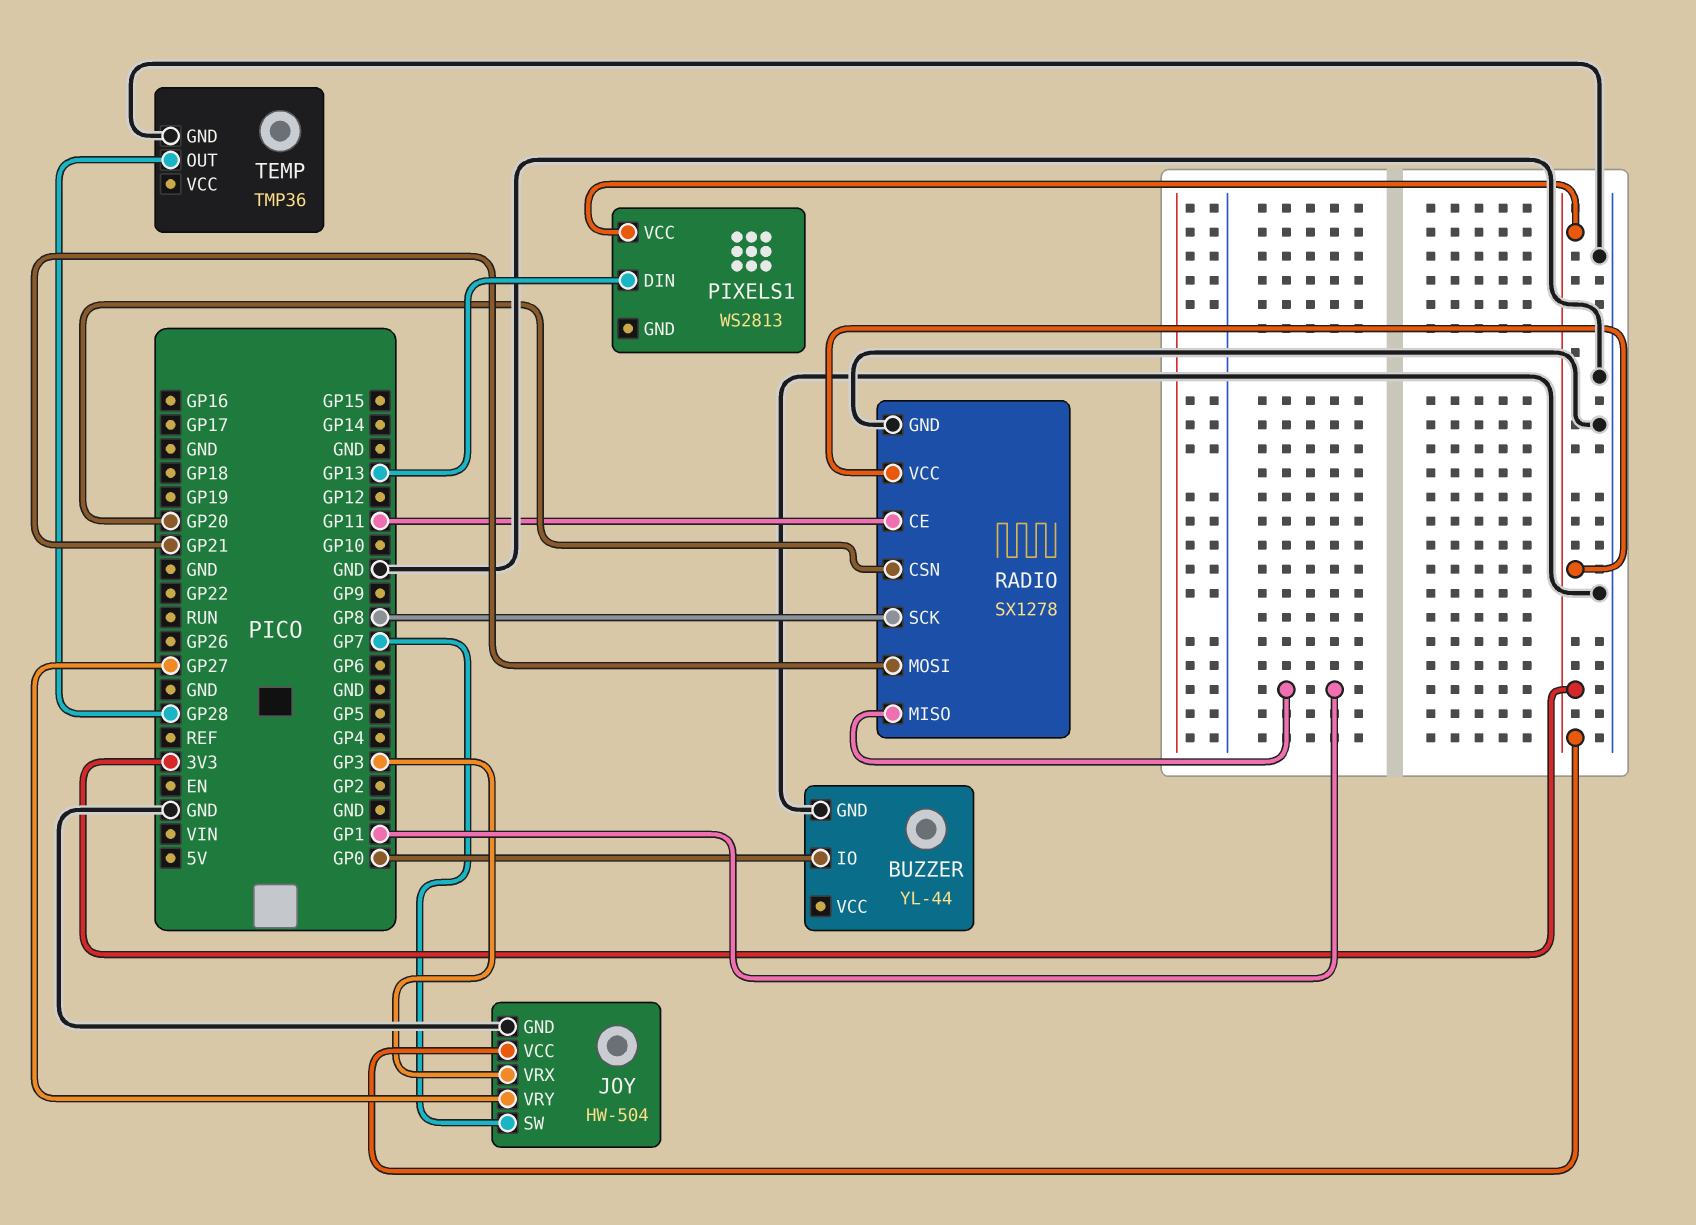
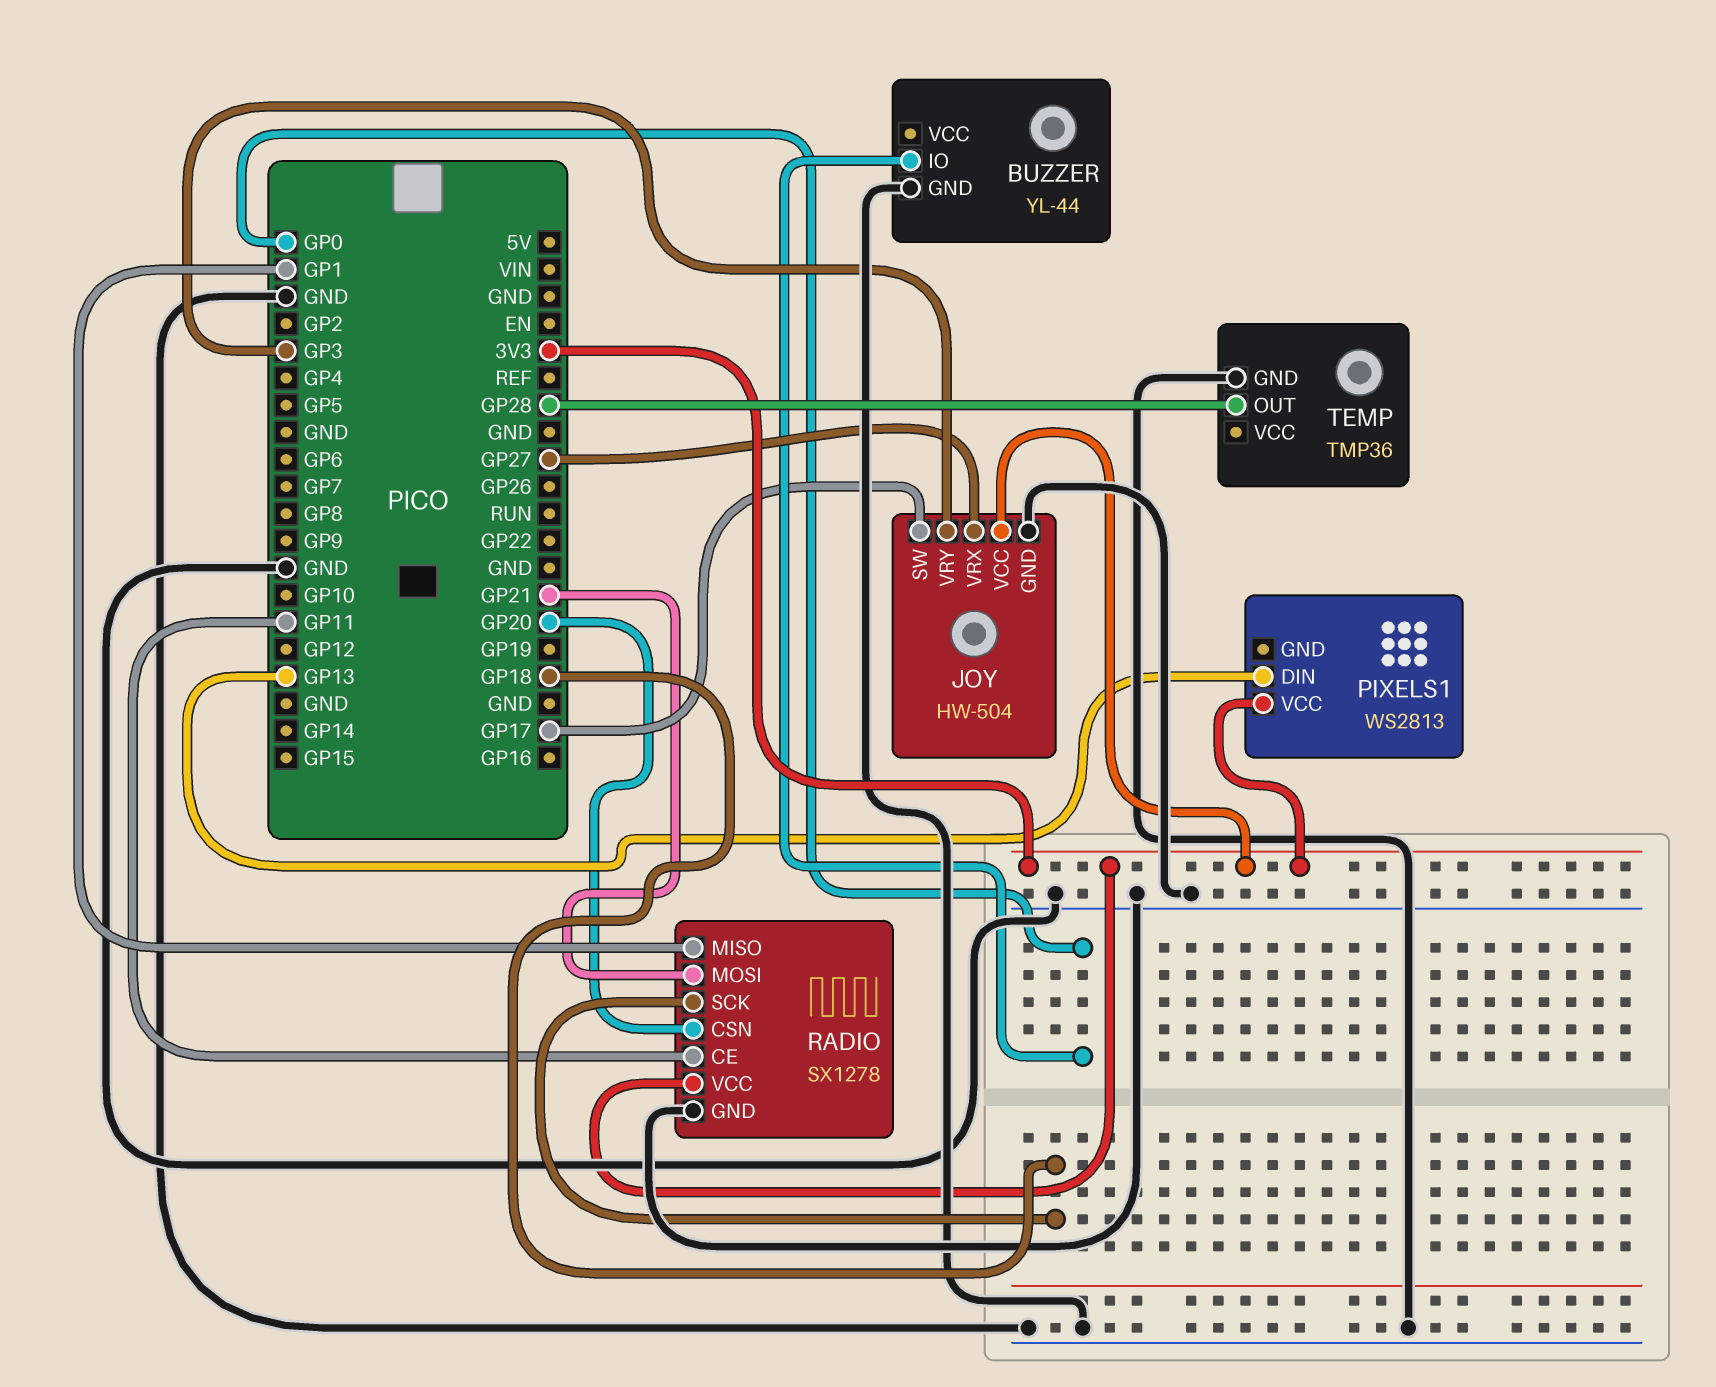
JOY pin SW: GP7 -> GP17
JOY pin VRX: GP3 -> GP27
JOY pin VRY: GP27 -> GP3
RADIO pin SCK: GP8 -> GP18

